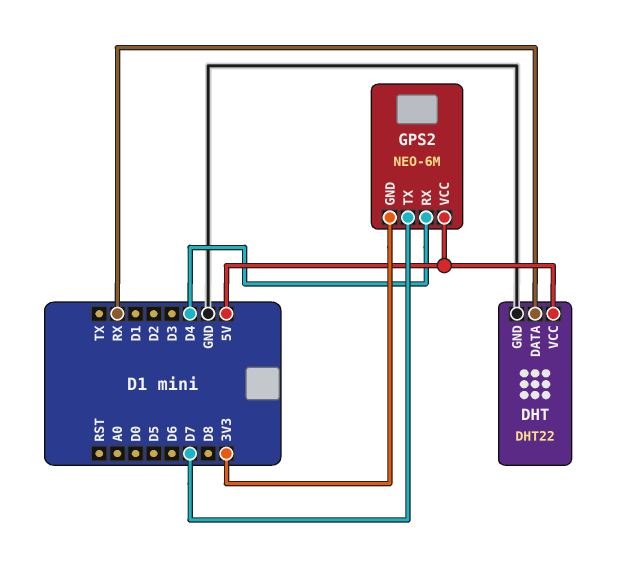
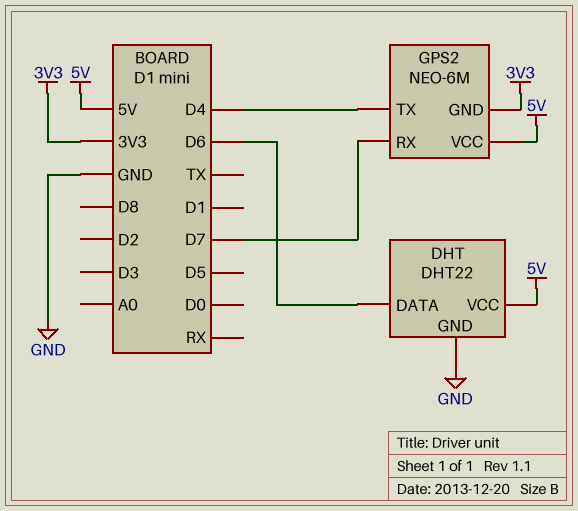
DHT pin DATA: RX -> D6
GPS2 pin RX: D4 -> D7
GPS2 pin TX: D7 -> D4

